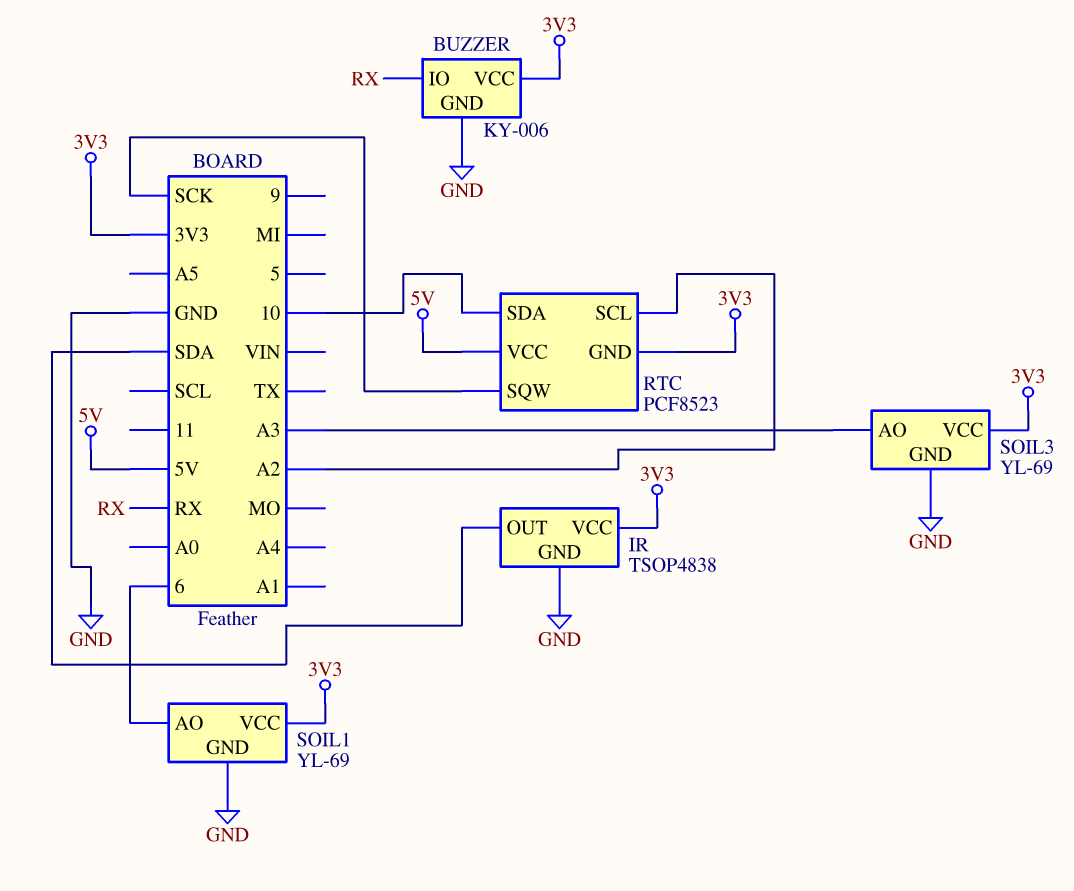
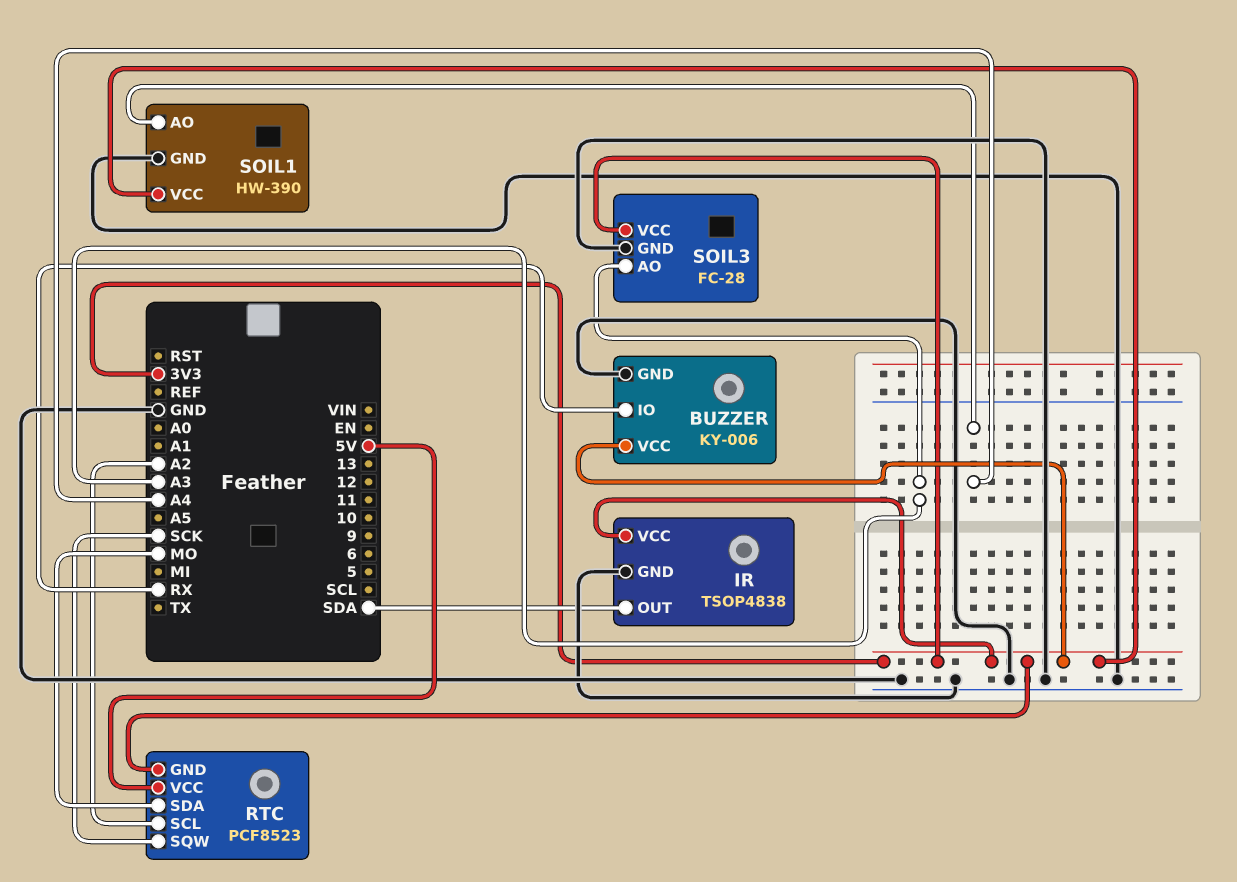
RTC pin SDA: 10 -> MO
SOIL1: YL-69 -> HW-390
SOIL1 pin AO: 6 -> A4
SOIL3: YL-69 -> FC-28

